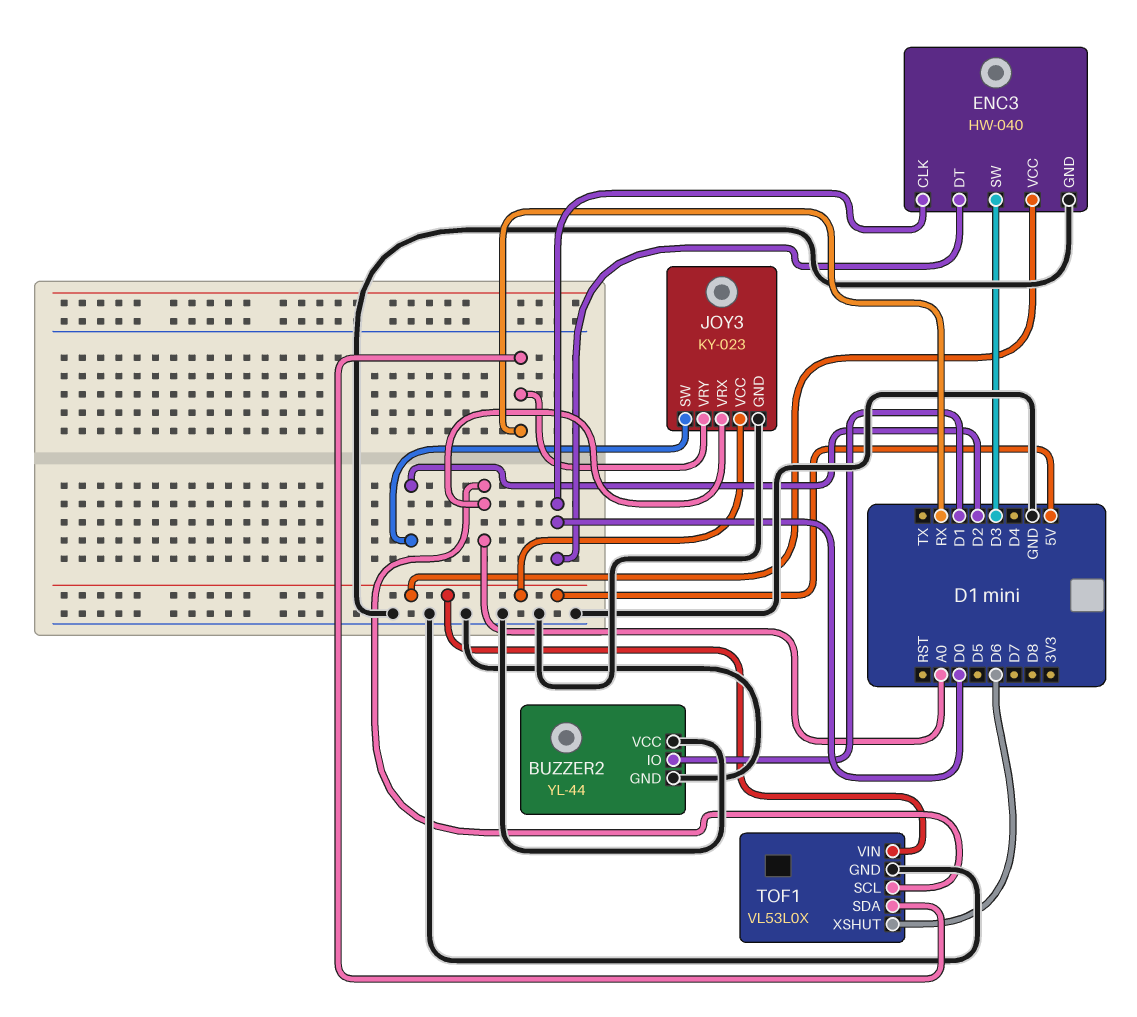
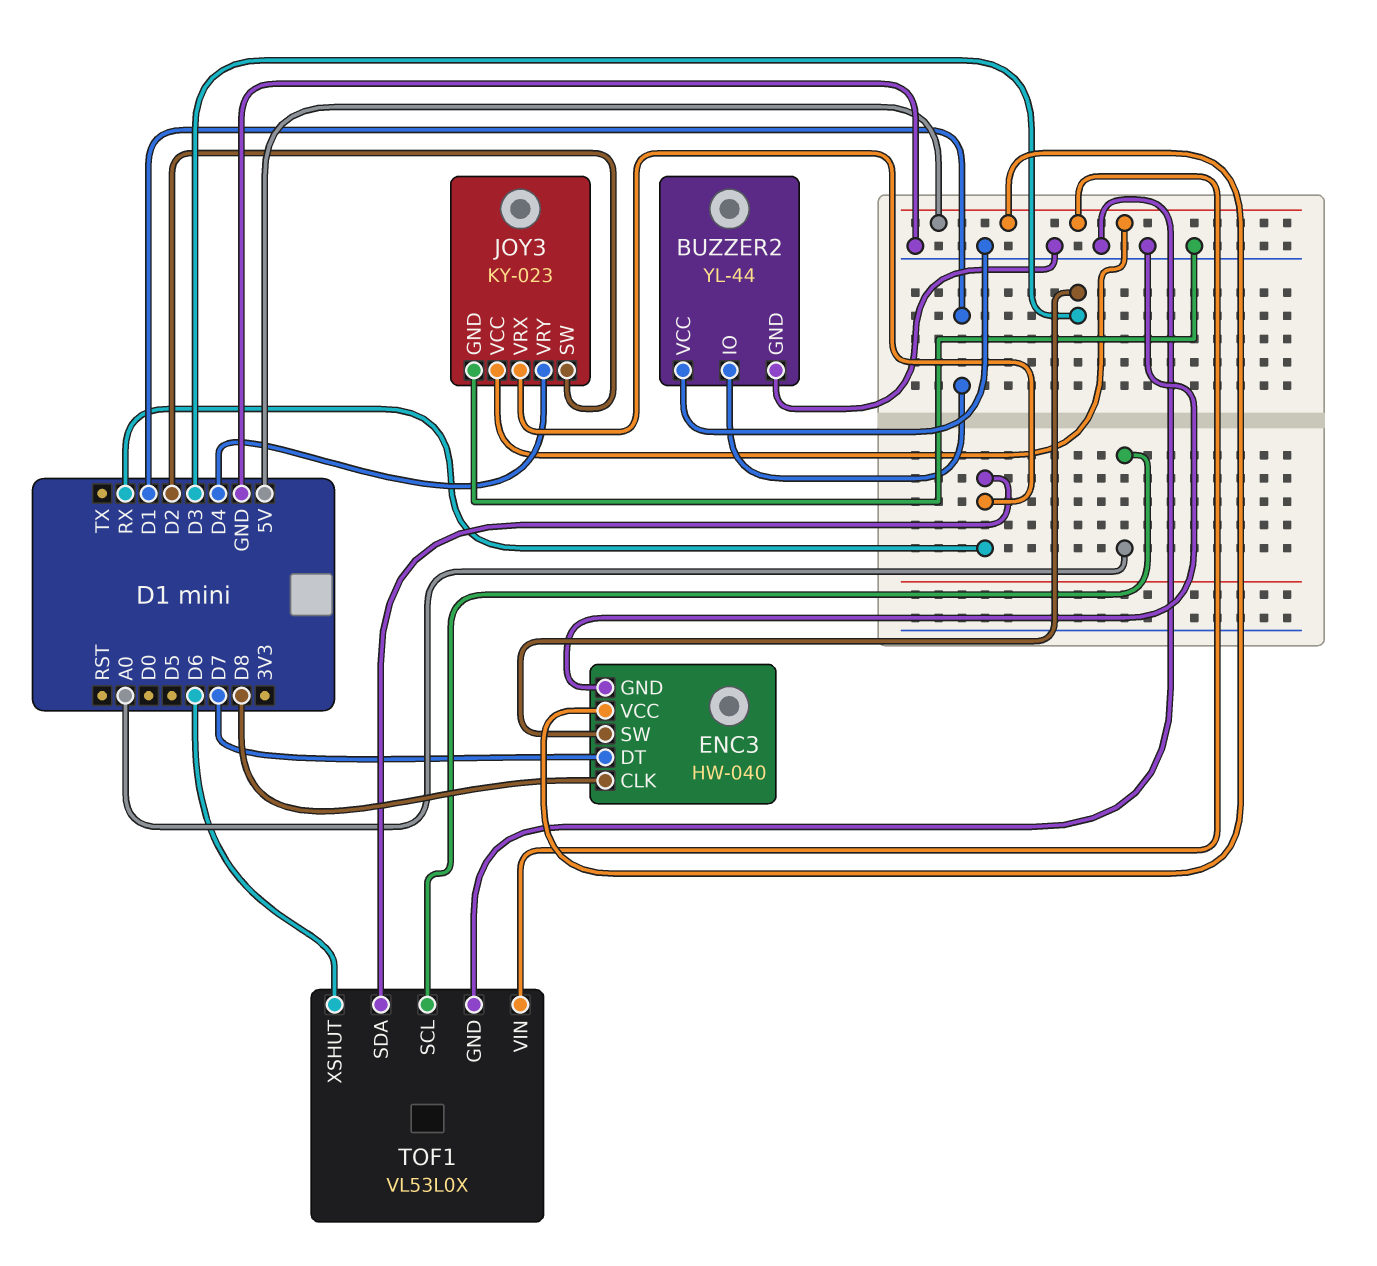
ENC3 pin CLK: D0 -> D8
ENC3 pin DT: D0 -> D7
JOY3 pin VRX: A0 -> RX
JOY3 pin VRY: RX -> D4

